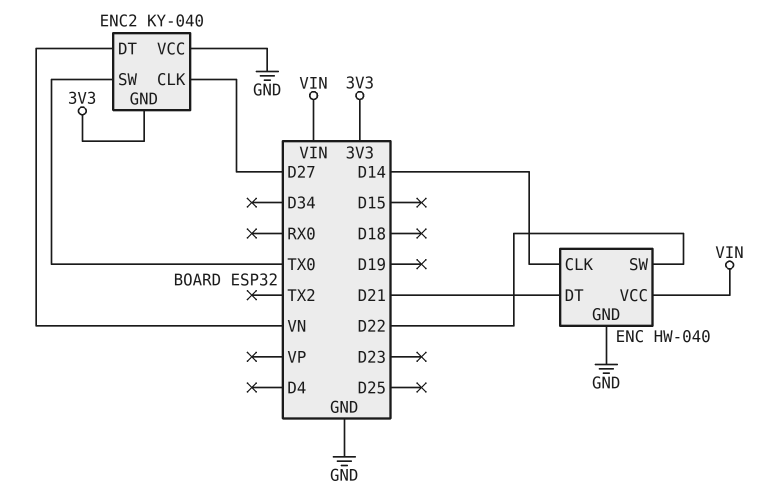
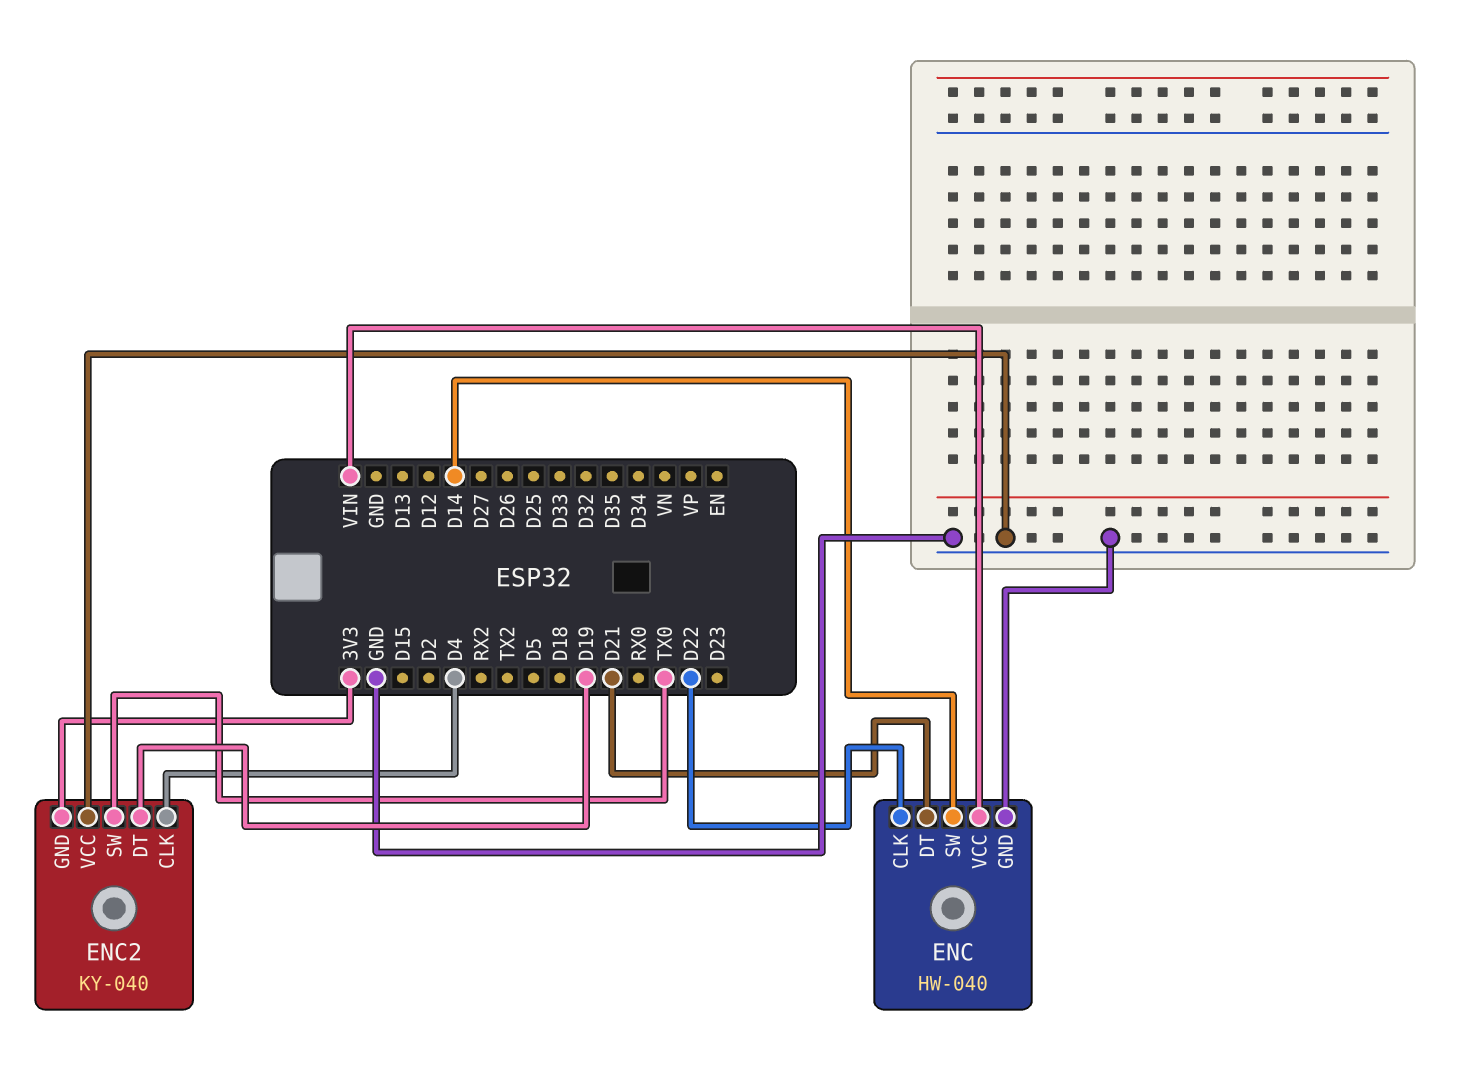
ENC pin CLK: D14 -> D22
ENC pin SW: D22 -> D14
ENC2 pin CLK: D27 -> D4
ENC2 pin DT: VN -> D19

